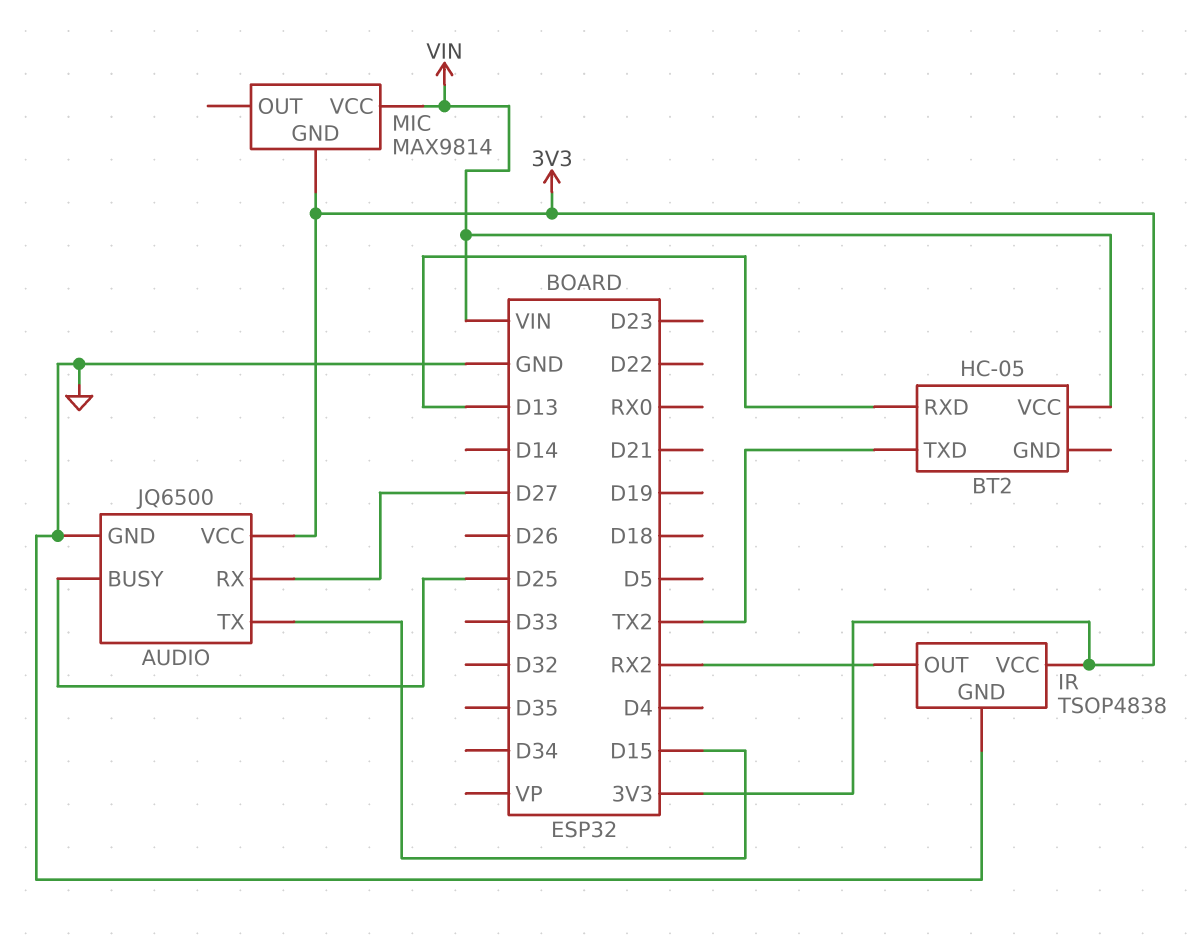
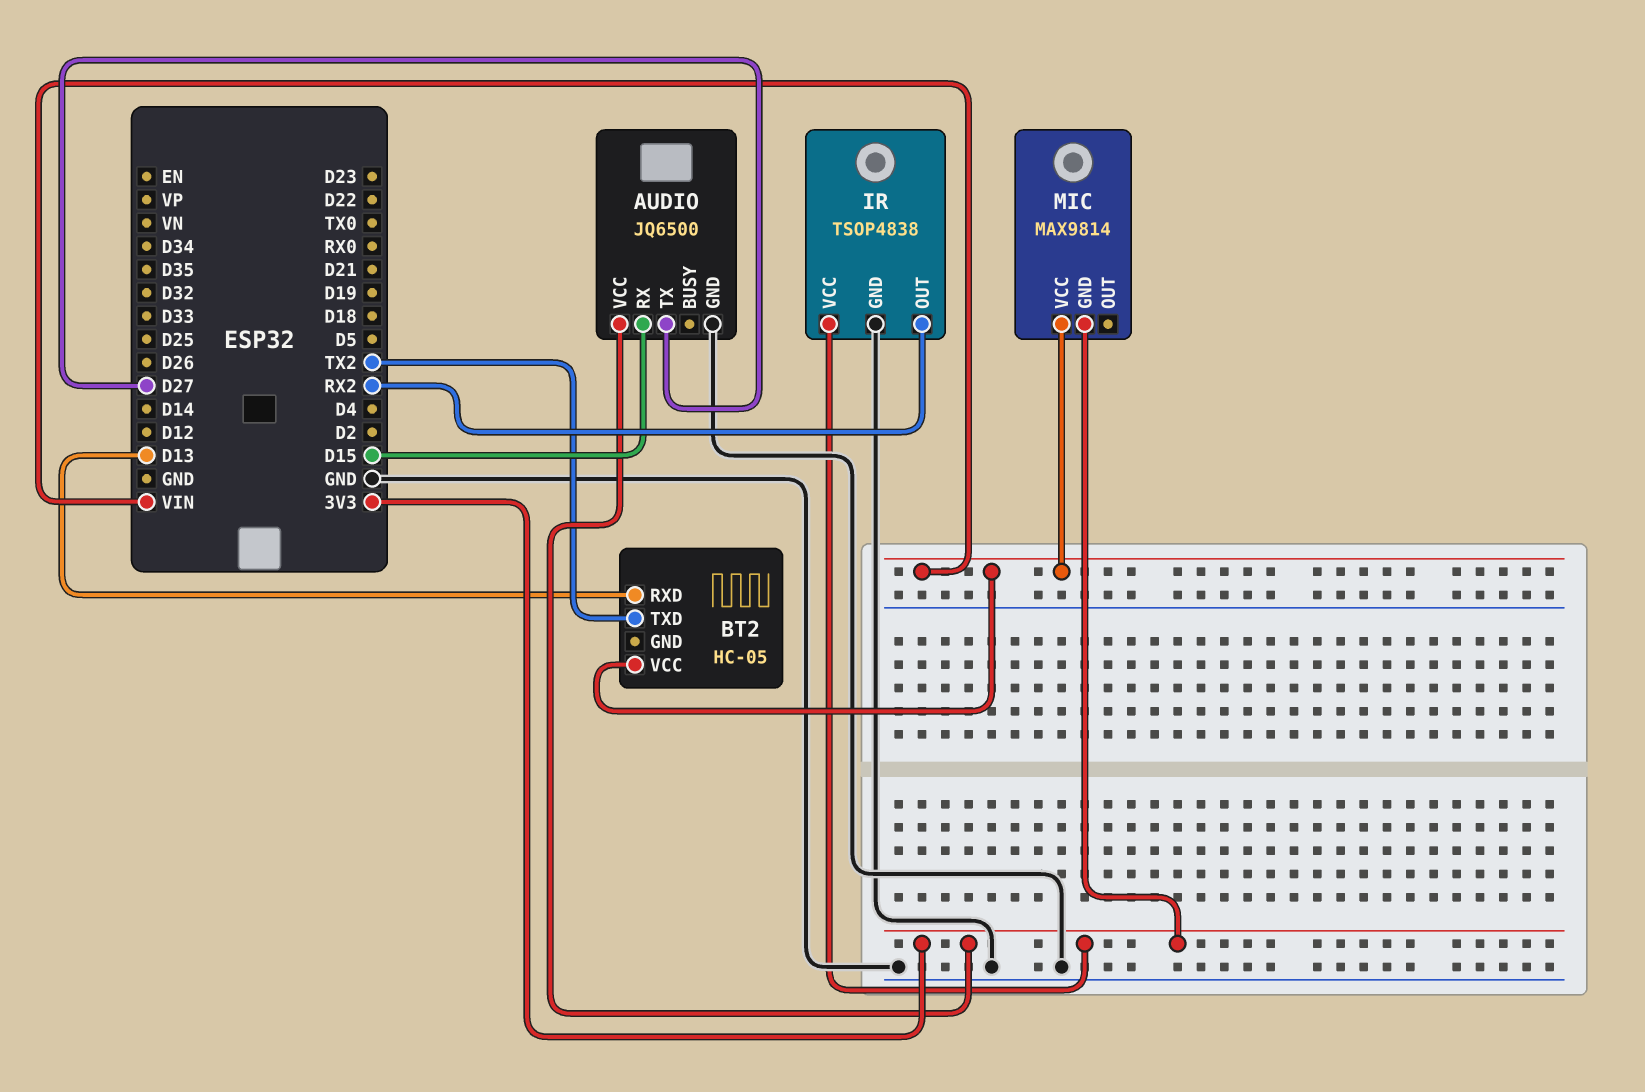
AUDIO pin BUSY: D25 -> none
AUDIO pin RX: D27 -> D15
AUDIO pin TX: D15 -> D27

